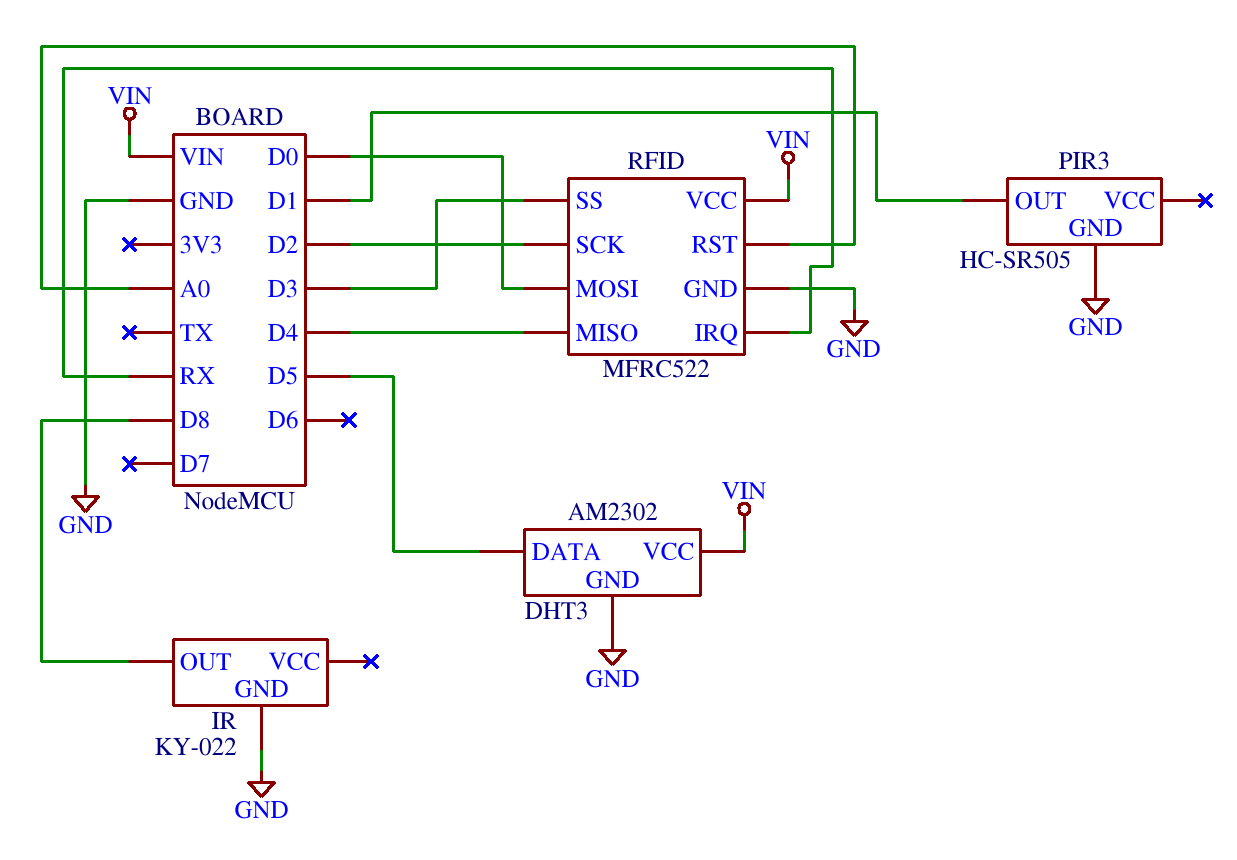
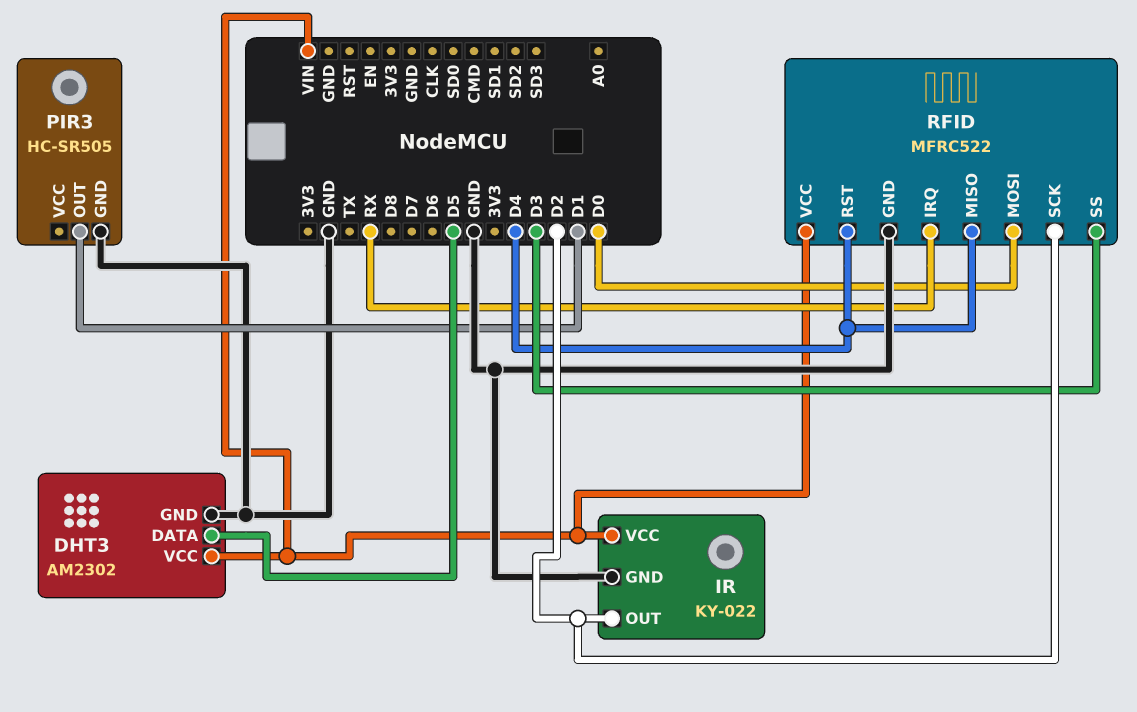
IR pin OUT: D8 -> D2
IR pin VCC: none -> VIN
RFID pin RST: A0 -> D4

